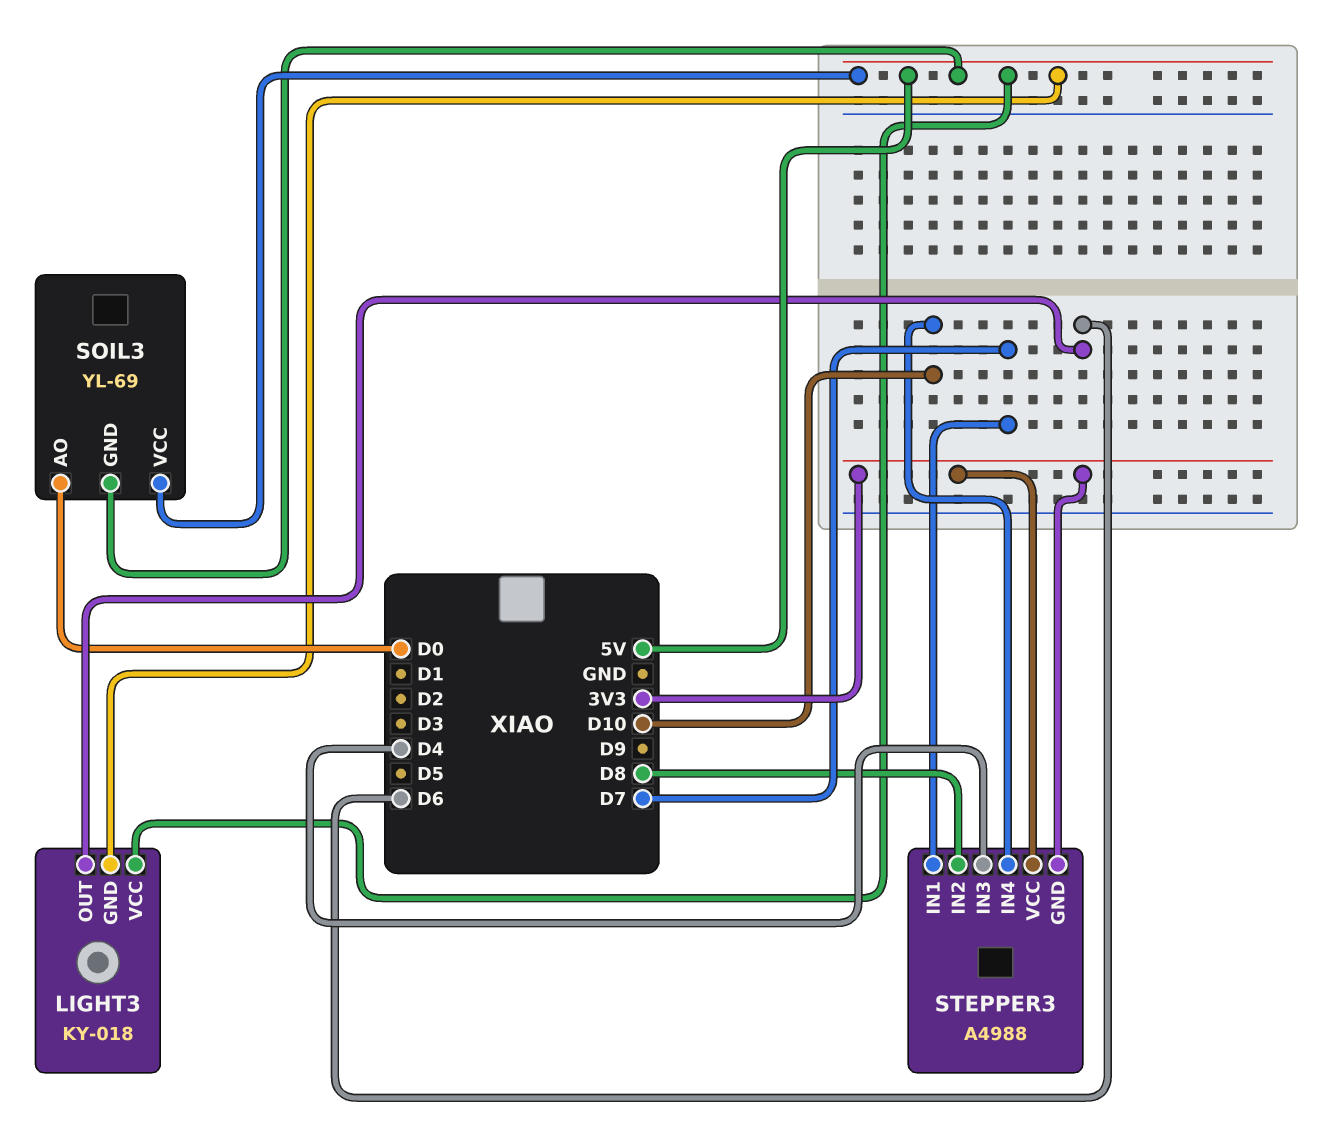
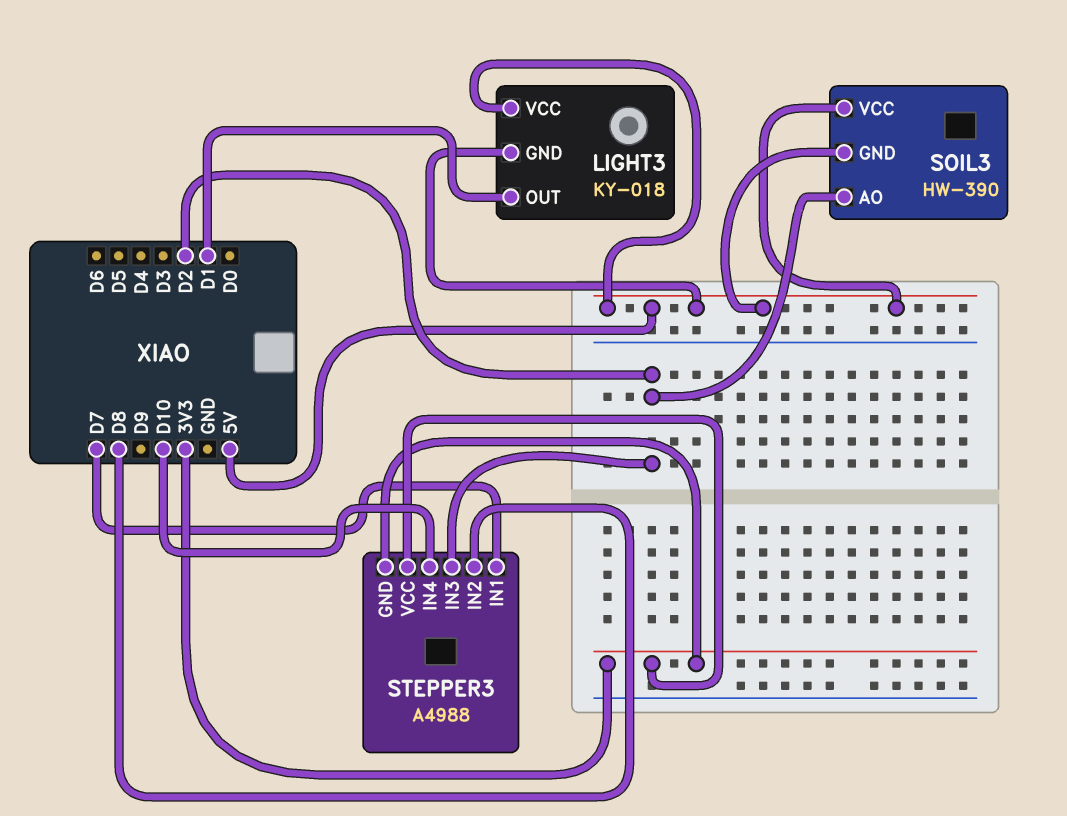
LIGHT3 pin OUT: D6 -> D1
SOIL3: YL-69 -> HW-390
SOIL3 pin AO: D0 -> D2
STEPPER3 pin IN3: D4 -> D2

